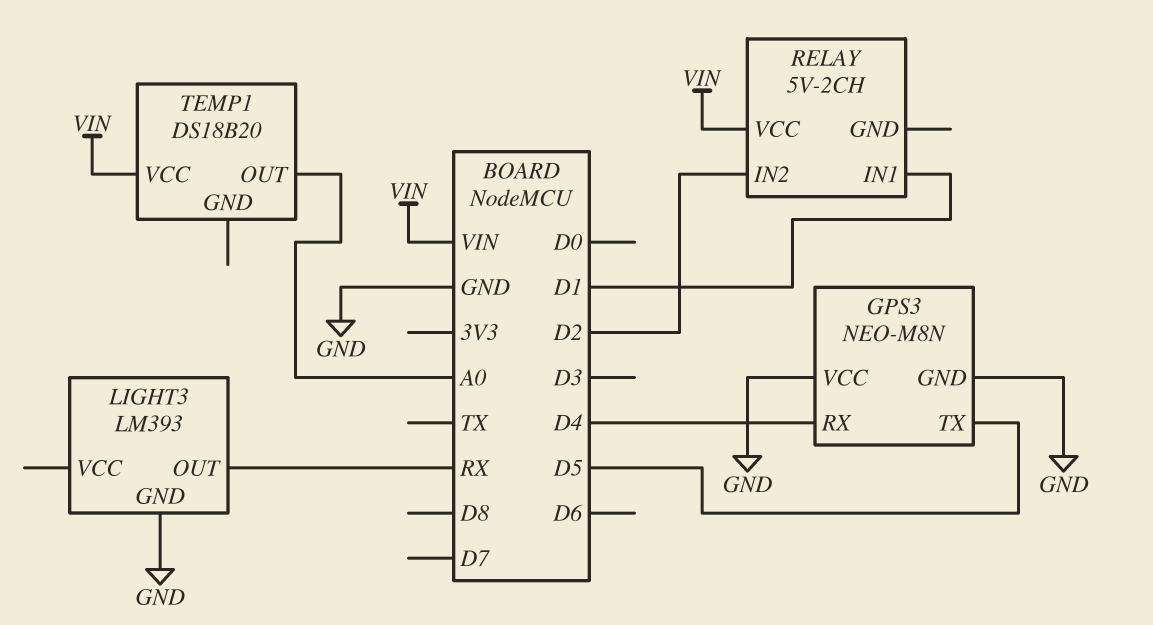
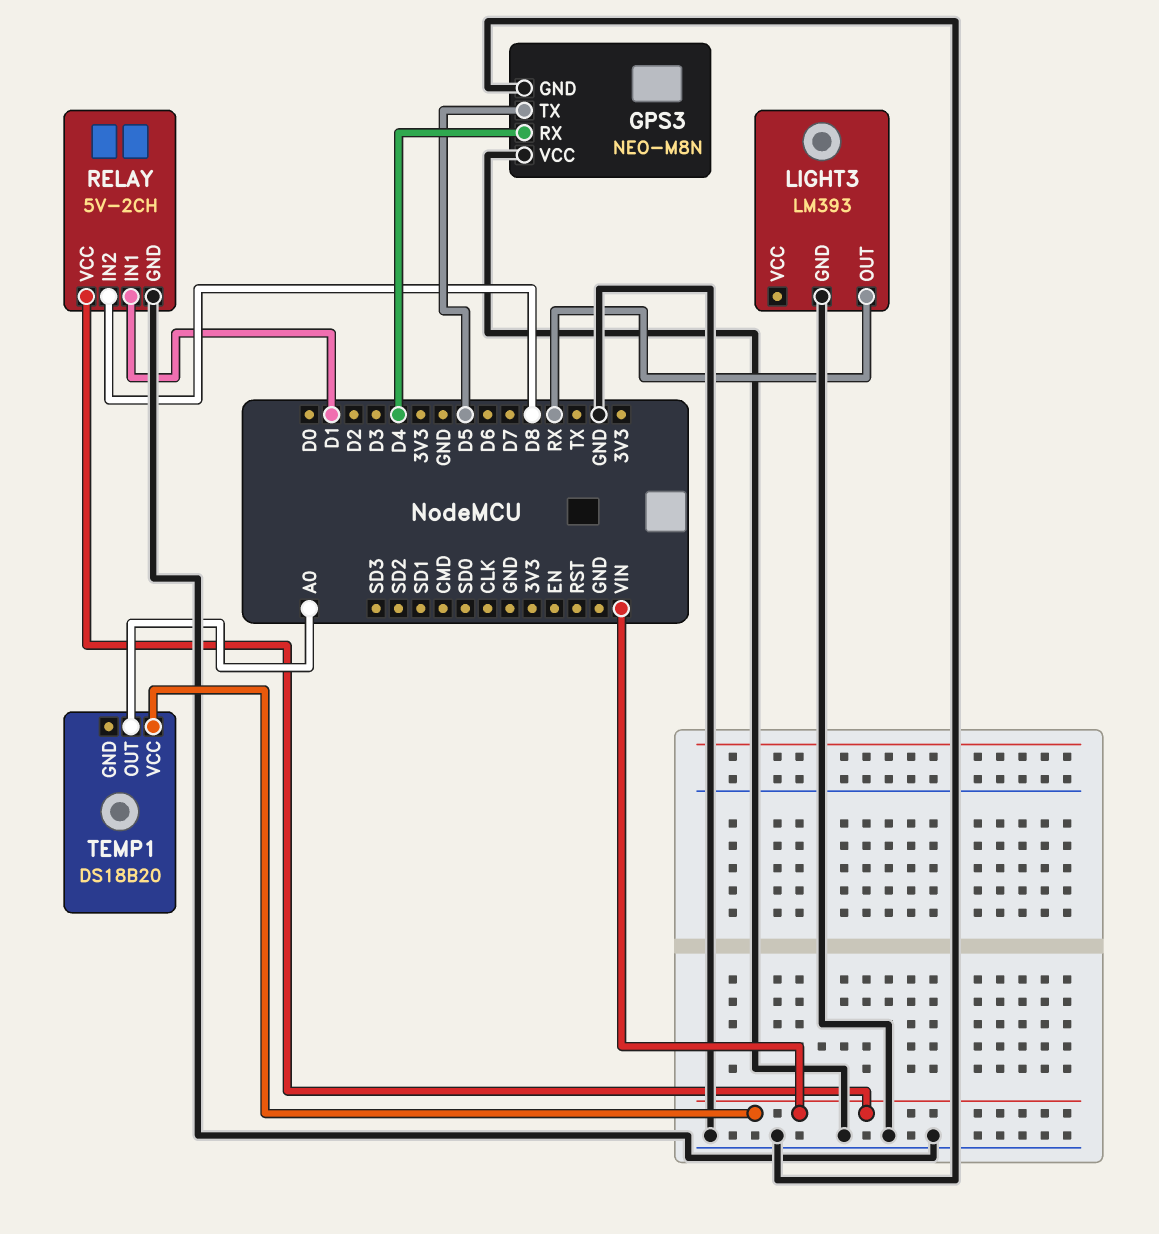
RELAY pin GND: none -> GND
RELAY pin IN2: D2 -> D8

